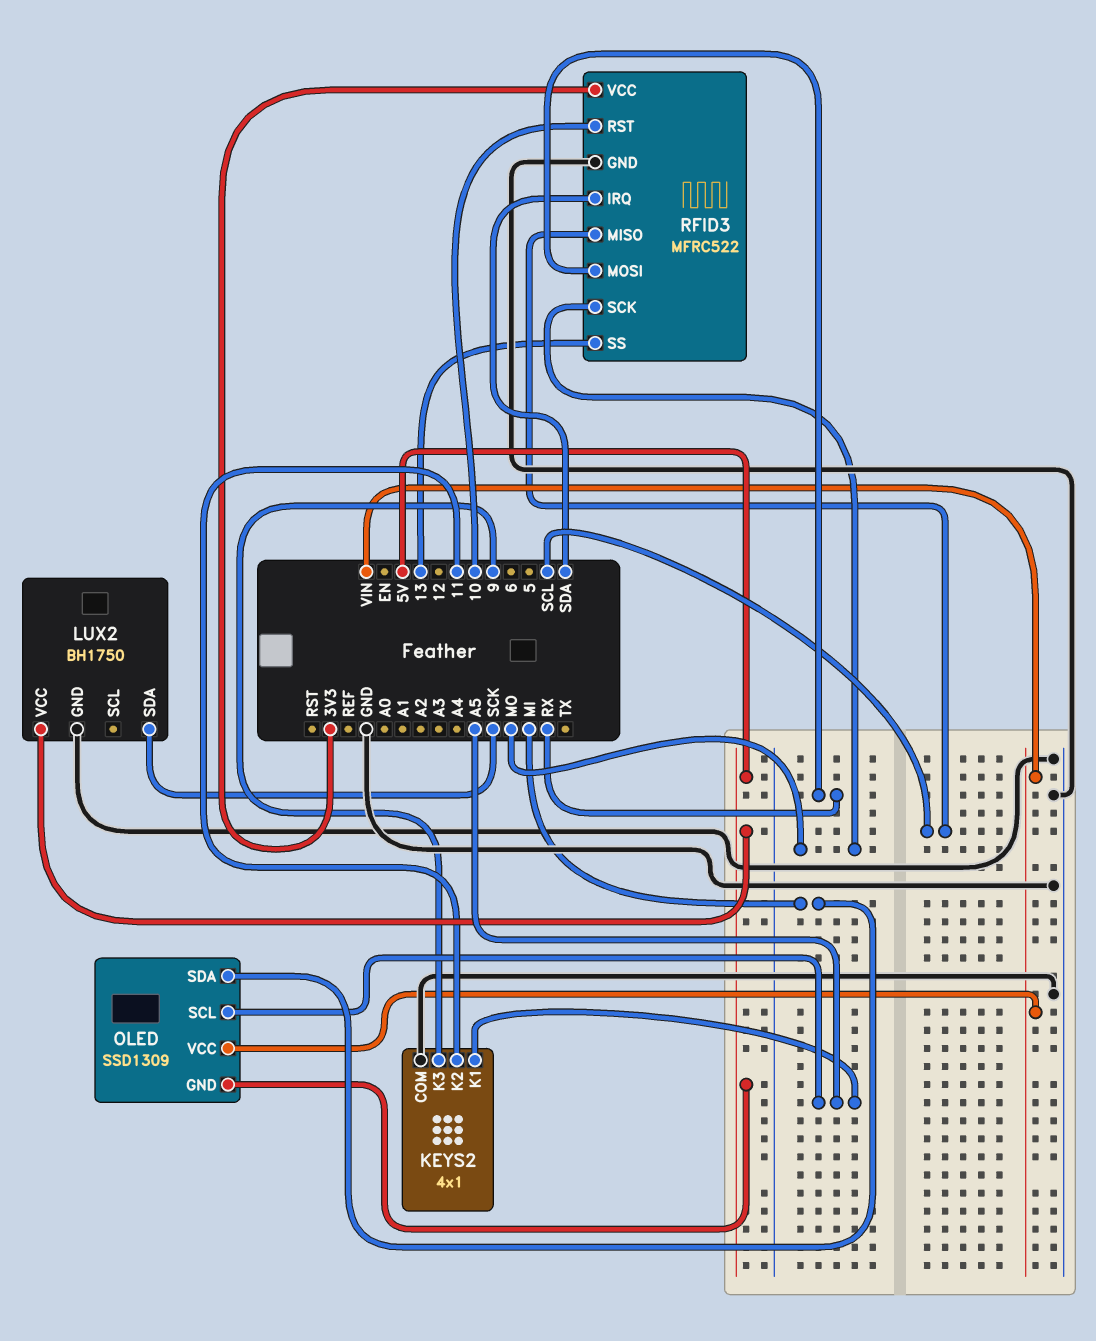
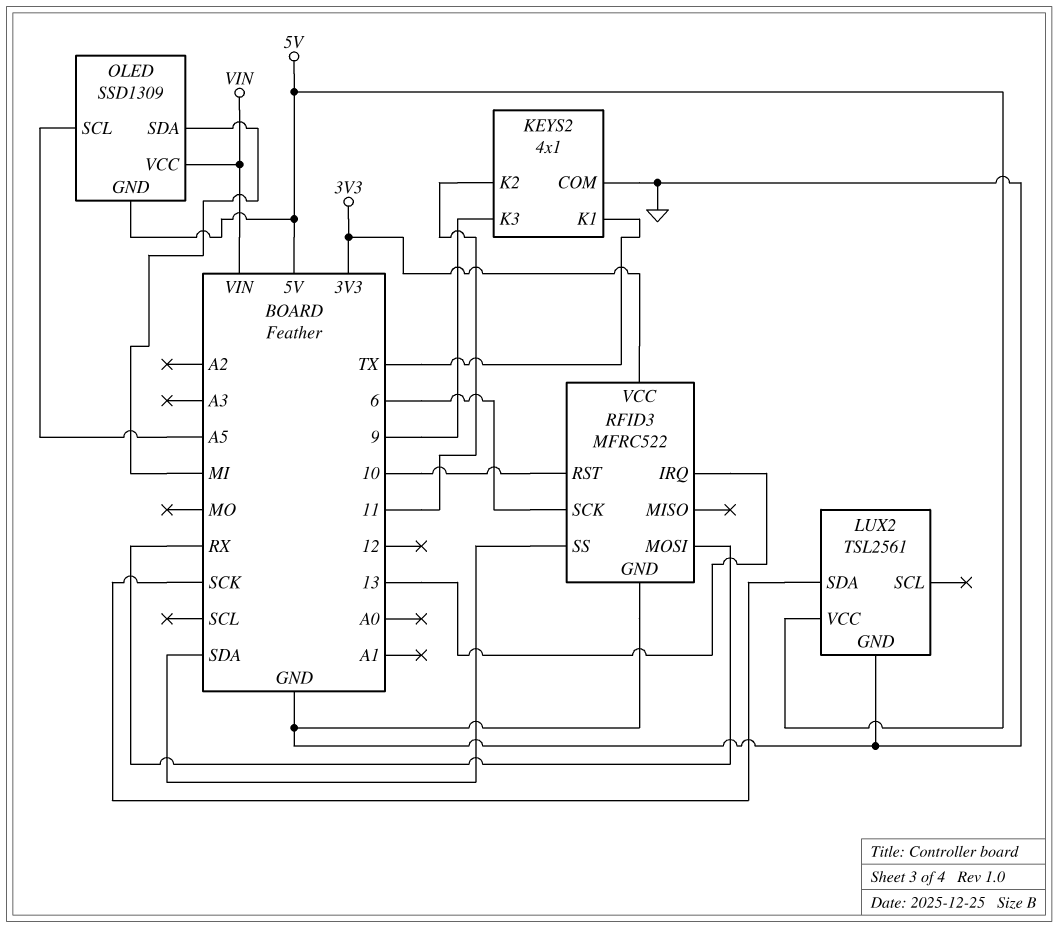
KEYS2 pin K1: A5 -> TX
LUX2: BH1750 -> TSL2561
RFID3 pin IRQ: SDA -> 13
RFID3 pin MISO: SCL -> none
RFID3 pin SCK: MO -> 6
RFID3 pin SS: 13 -> SDA

